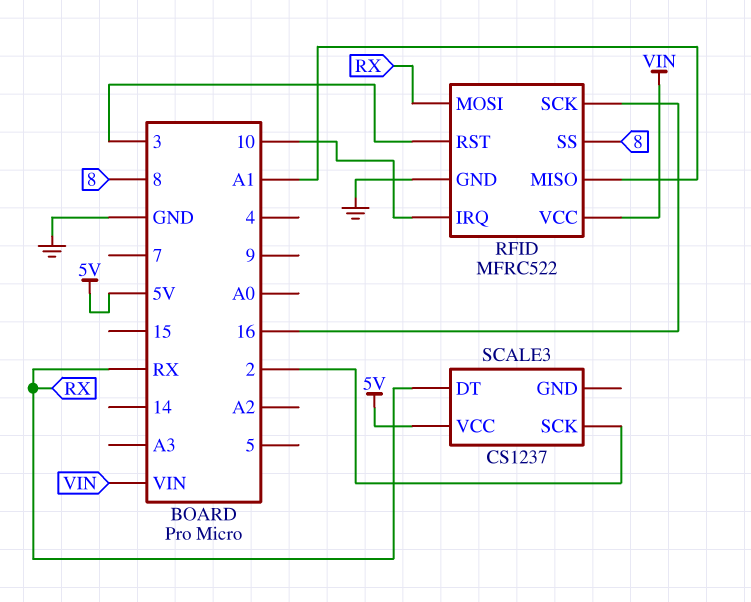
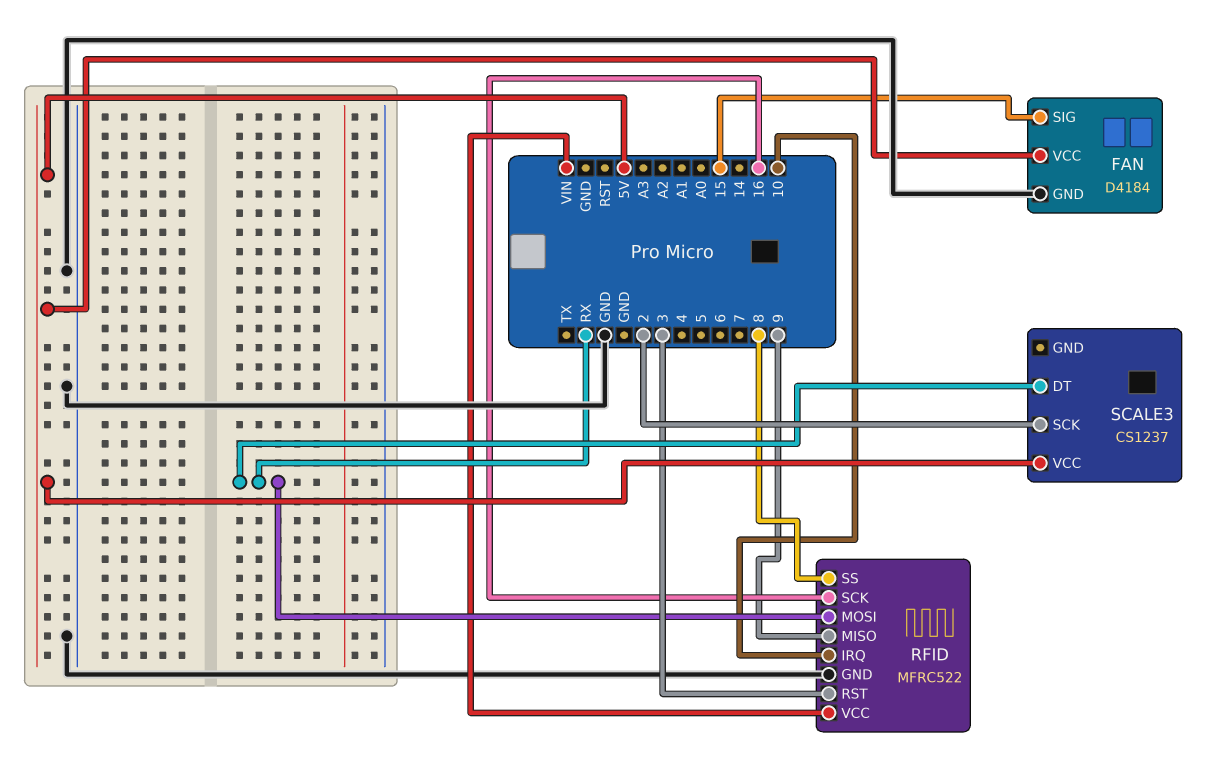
FAN: none -> D4184
FAN pin GND: none -> GND
FAN pin SIG: none -> 15
FAN pin VCC: none -> 5V
RFID pin MISO: A1 -> 9

